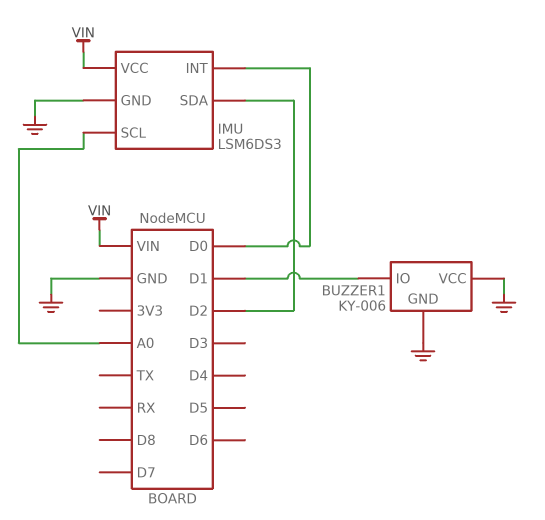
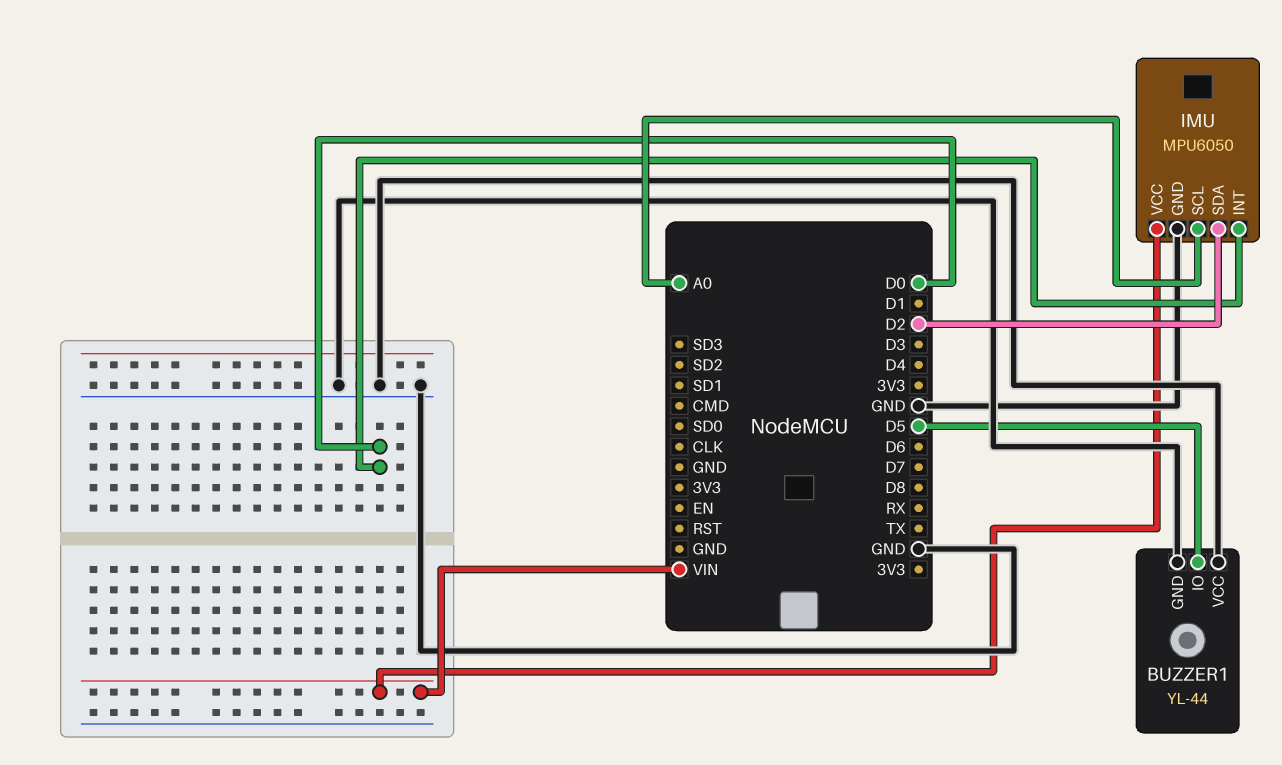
BUZZER1: KY-006 -> YL-44
BUZZER1 pin IO: D1 -> D5
IMU: LSM6DS3 -> MPU6050

